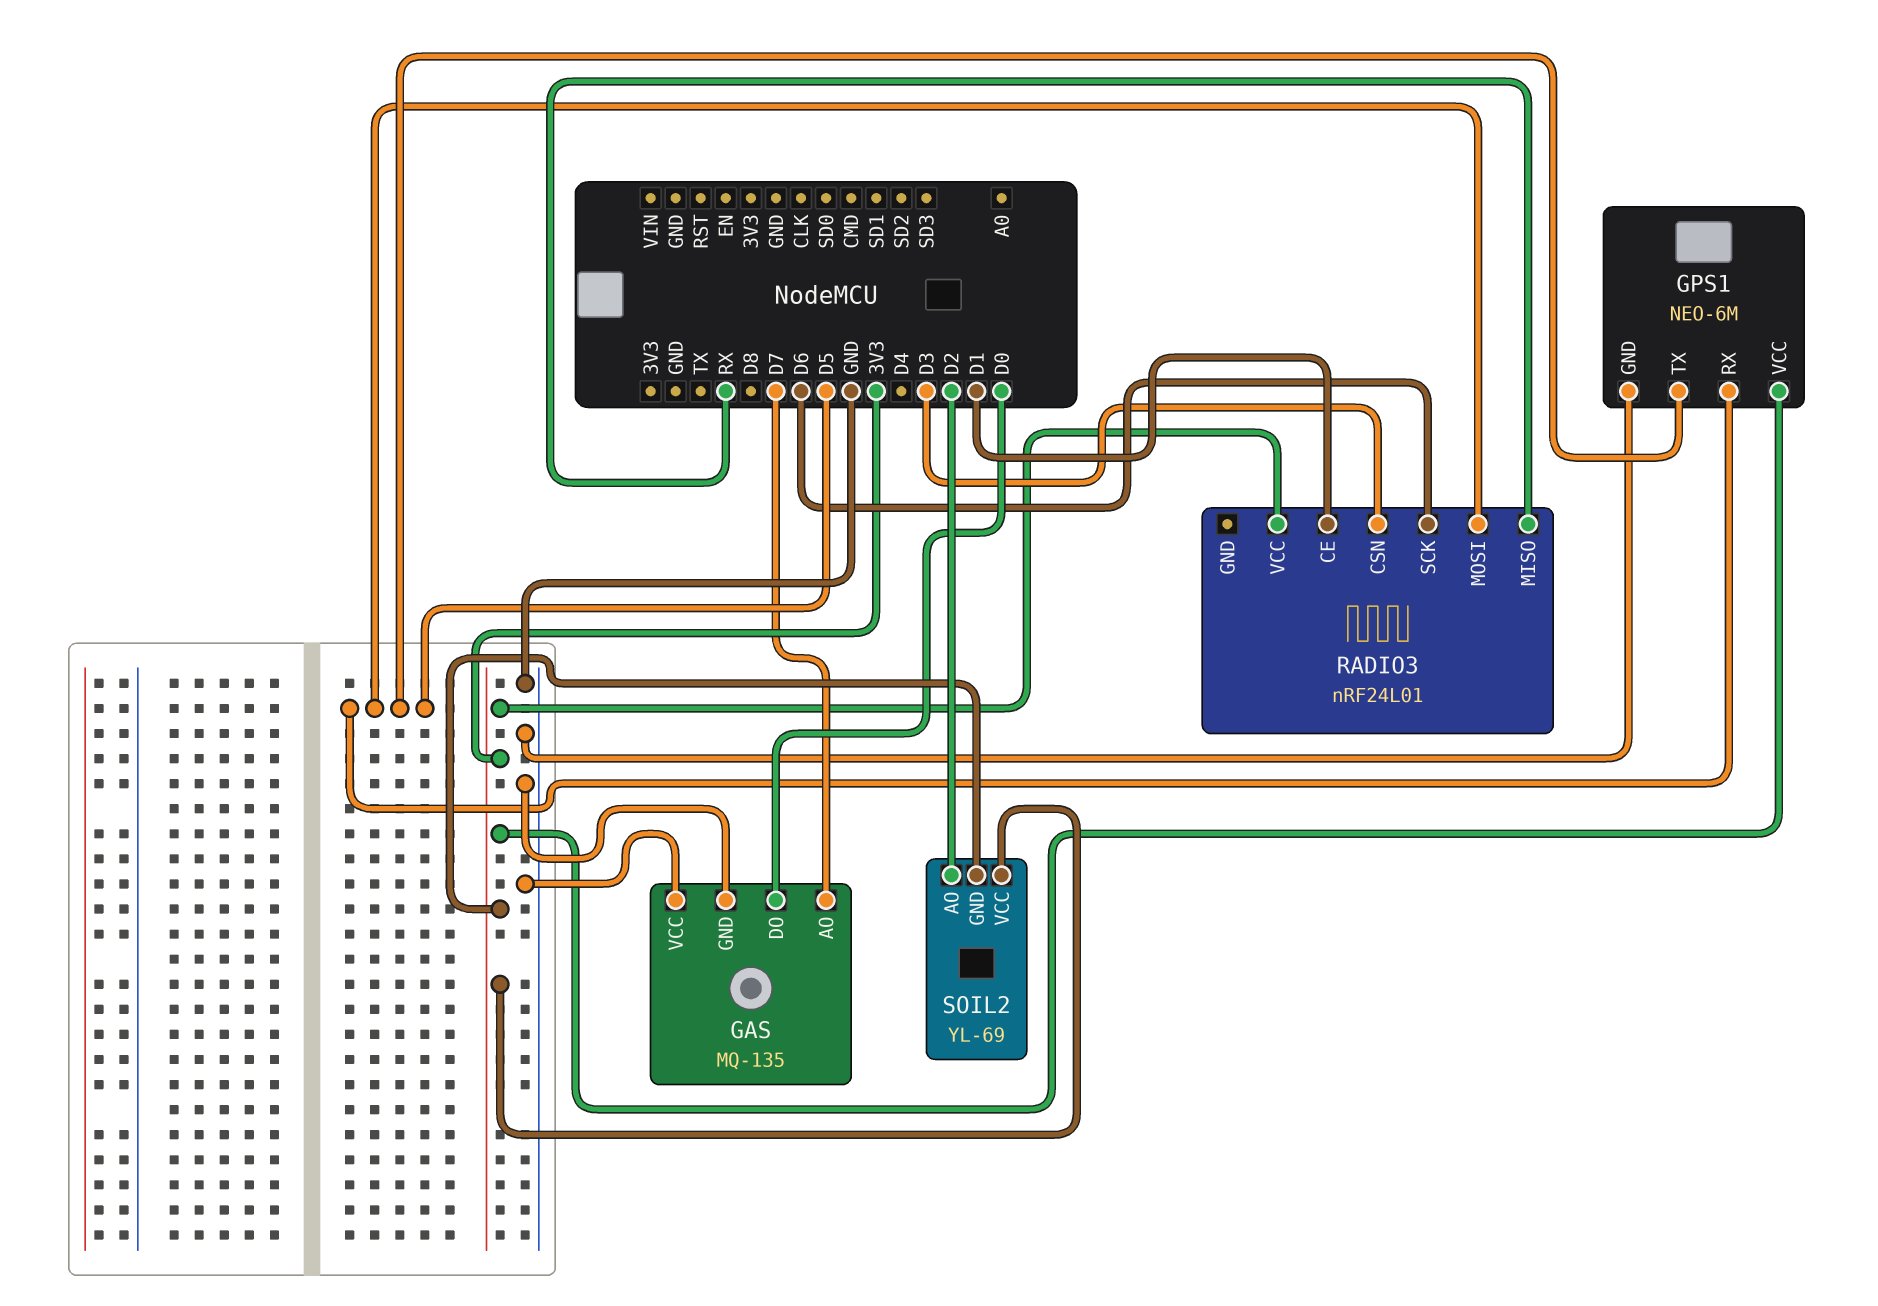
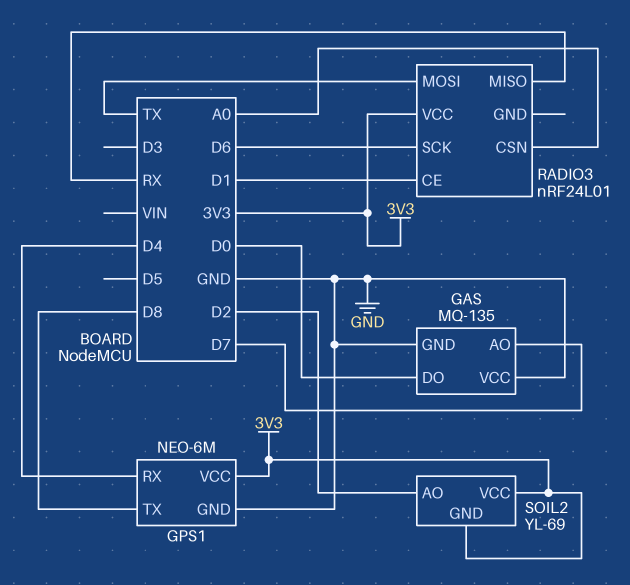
GPS1 pin RX: D5 -> D4
GPS1 pin TX: D5 -> D8
RADIO3 pin CSN: D3 -> A0
RADIO3 pin MOSI: D5 -> TX

